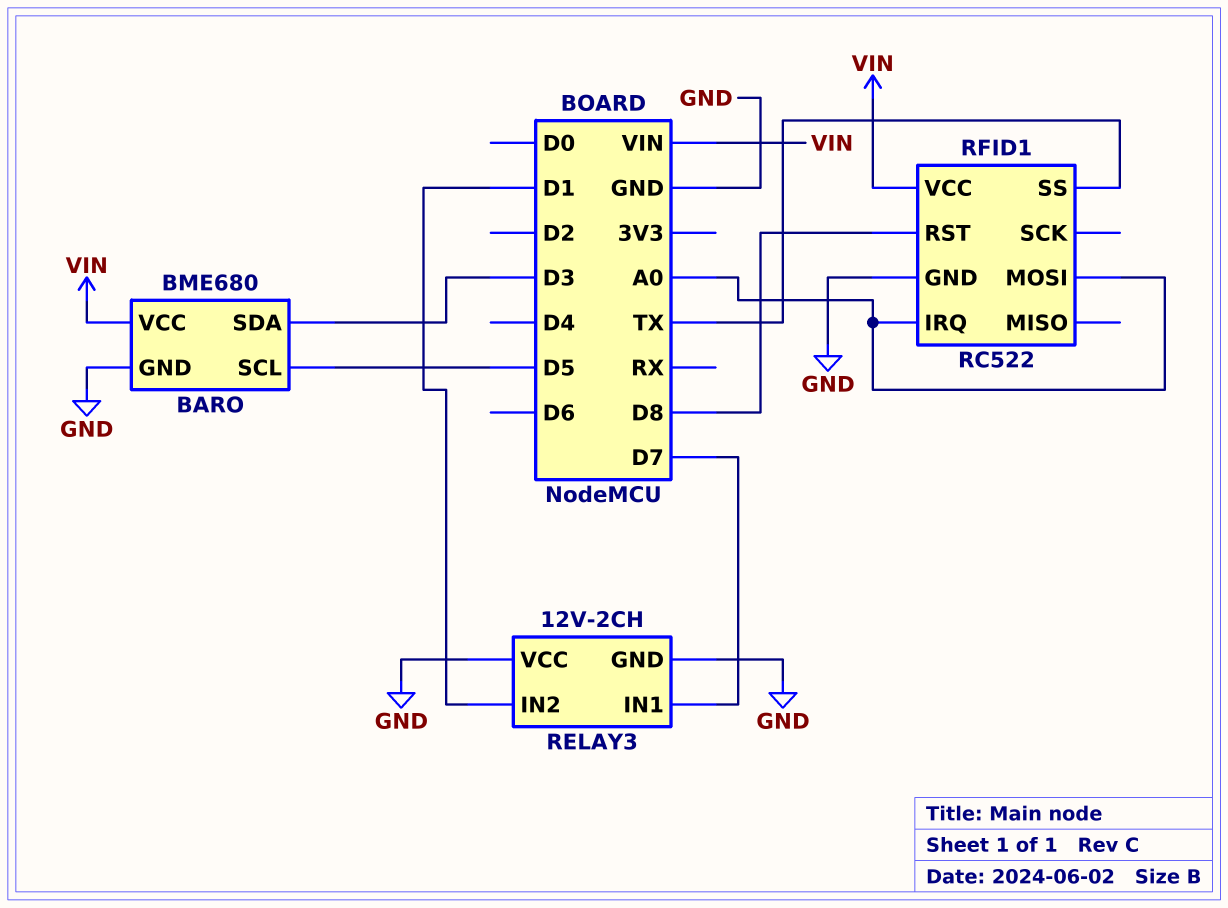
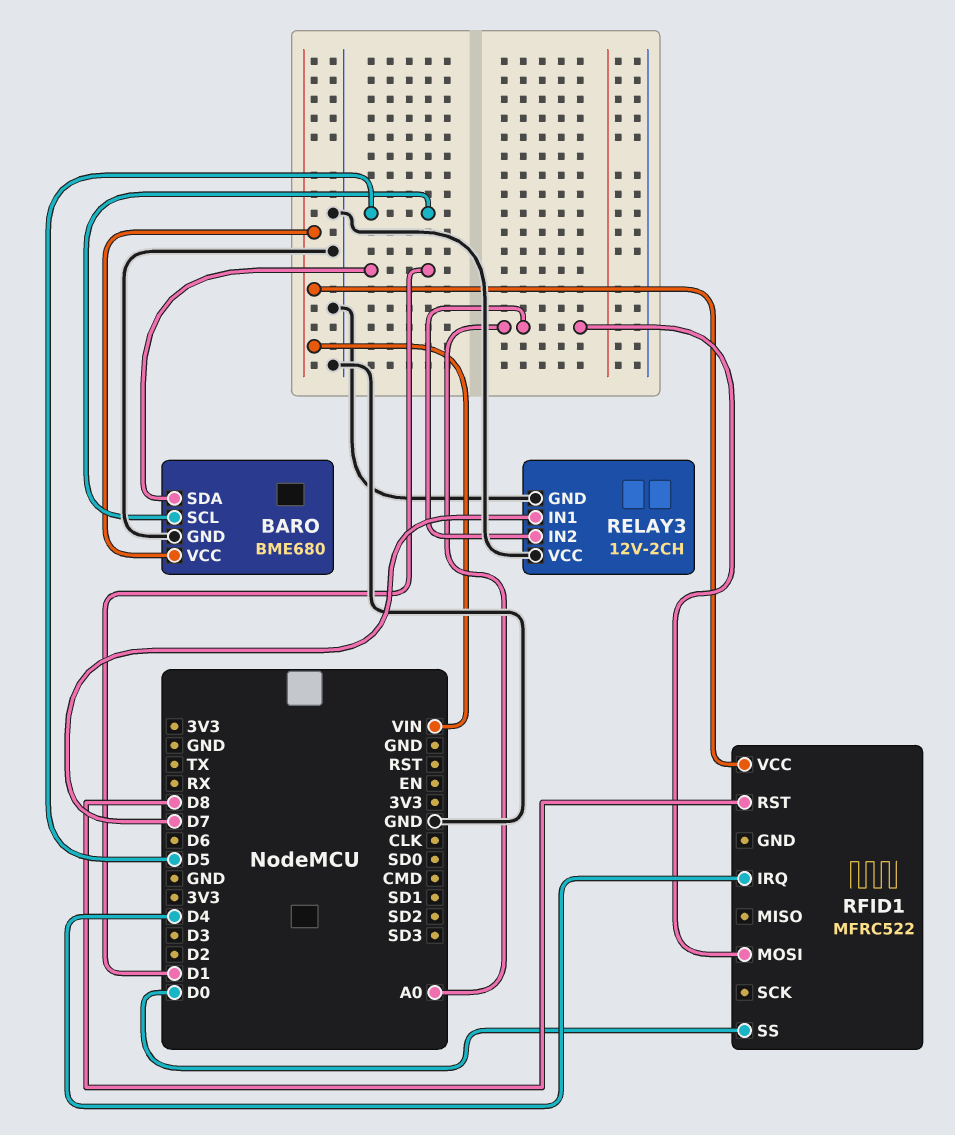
BARO pin SDA: D3 -> D1
RELAY3 pin IN2: D1 -> A0
RFID1: RC522 -> MFRC522
RFID1 pin GND: GND -> none
RFID1 pin IRQ: A0 -> D4
RFID1 pin SS: TX -> D0

